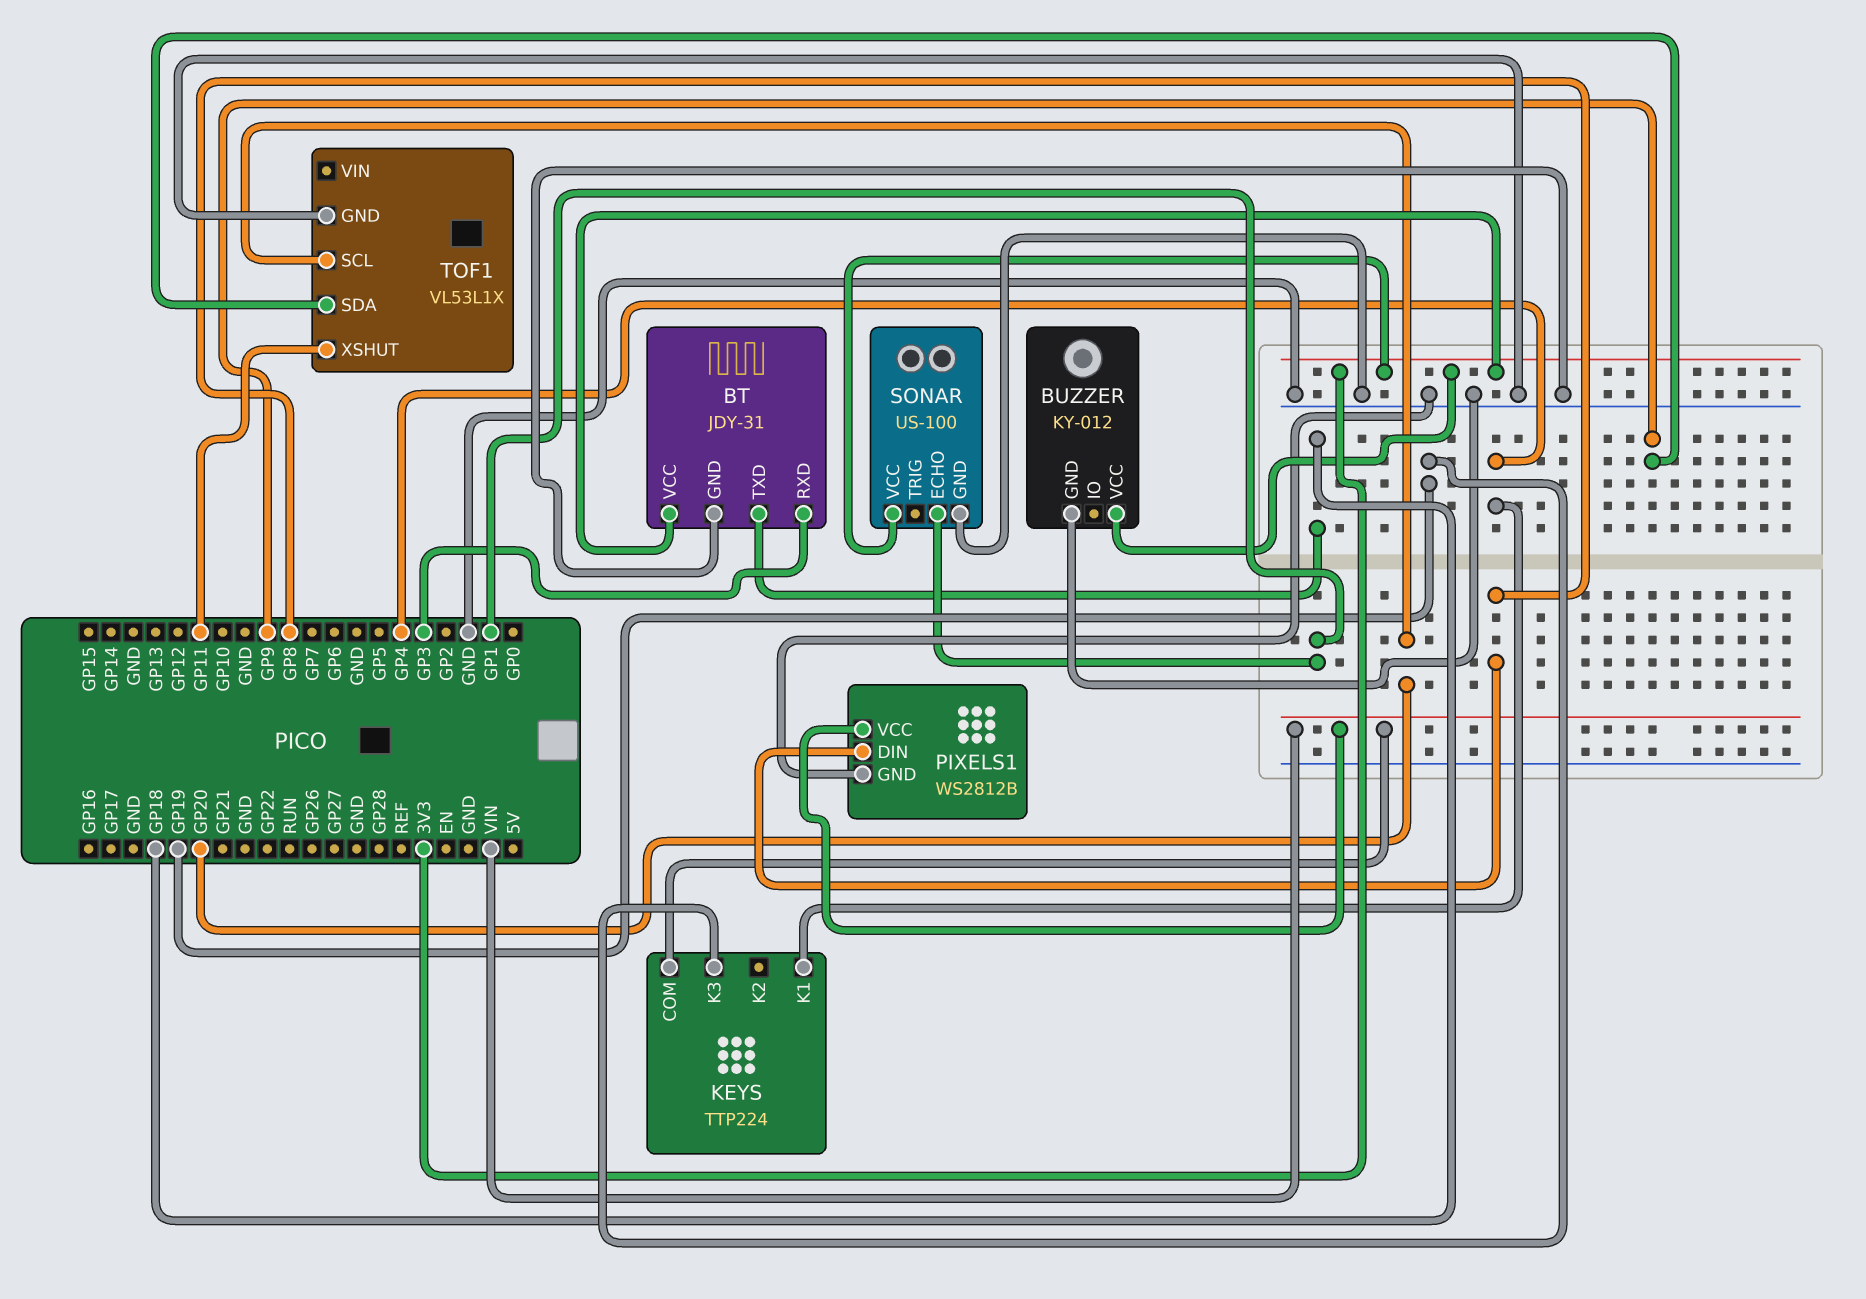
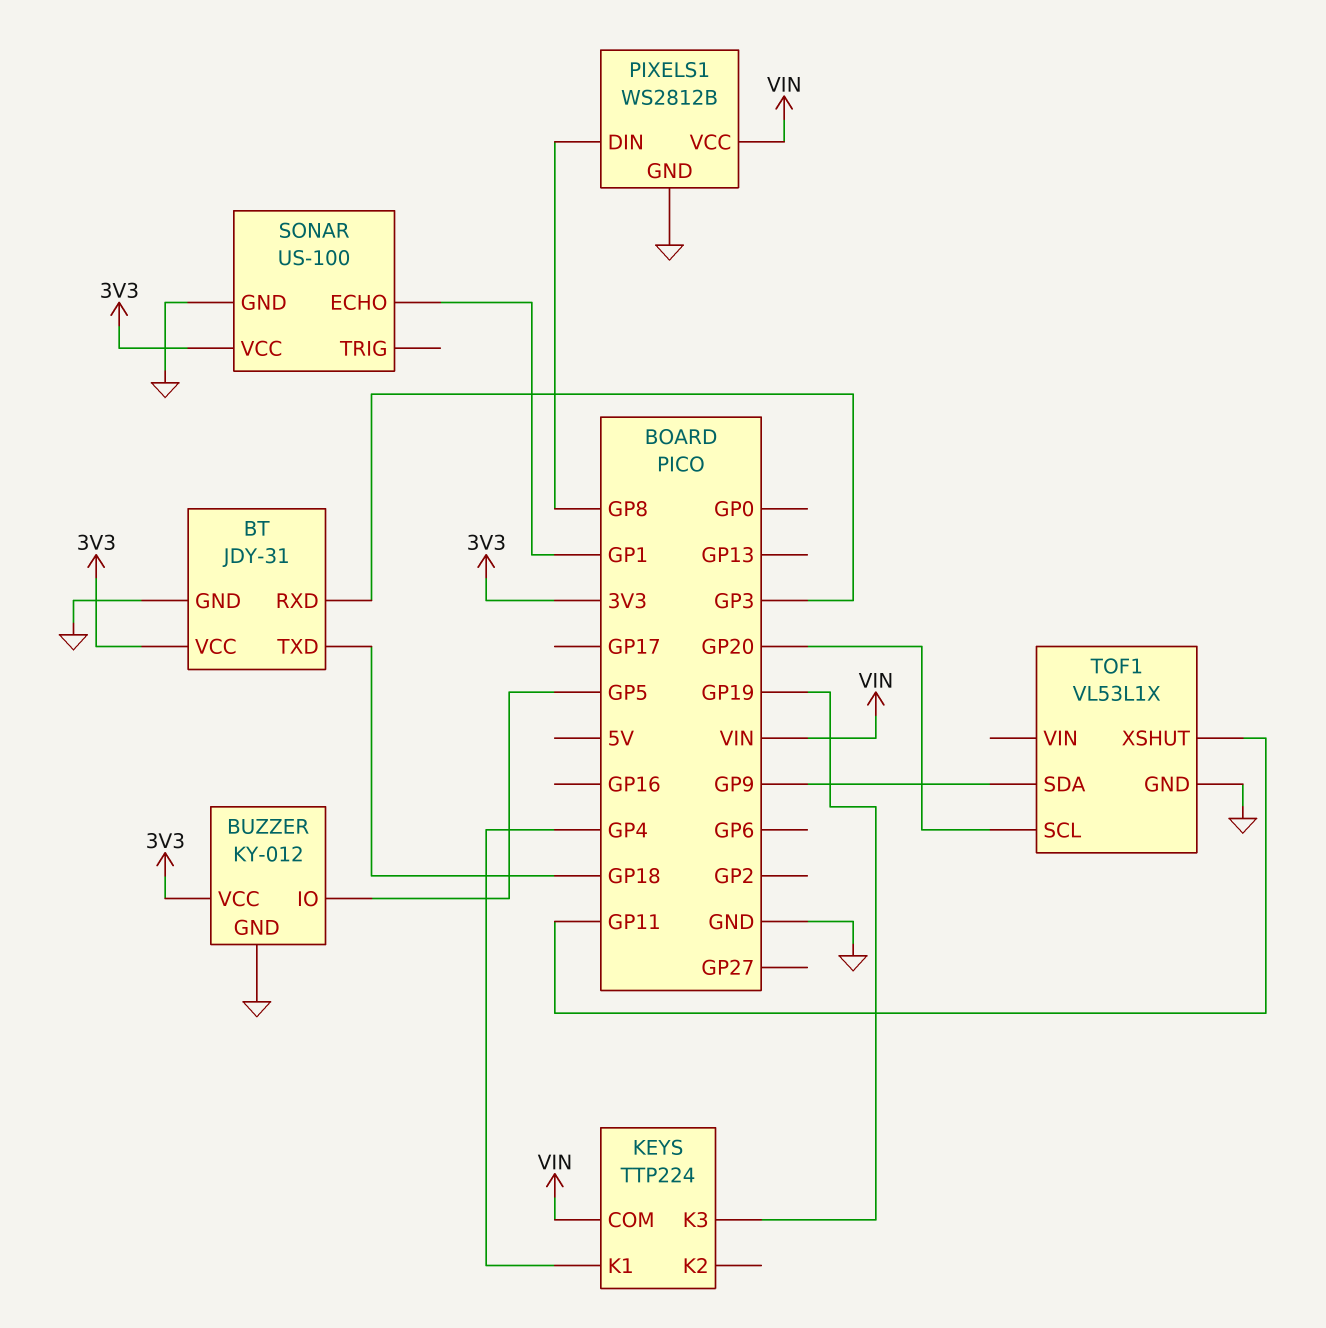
BUZZER pin IO: none -> GP5

